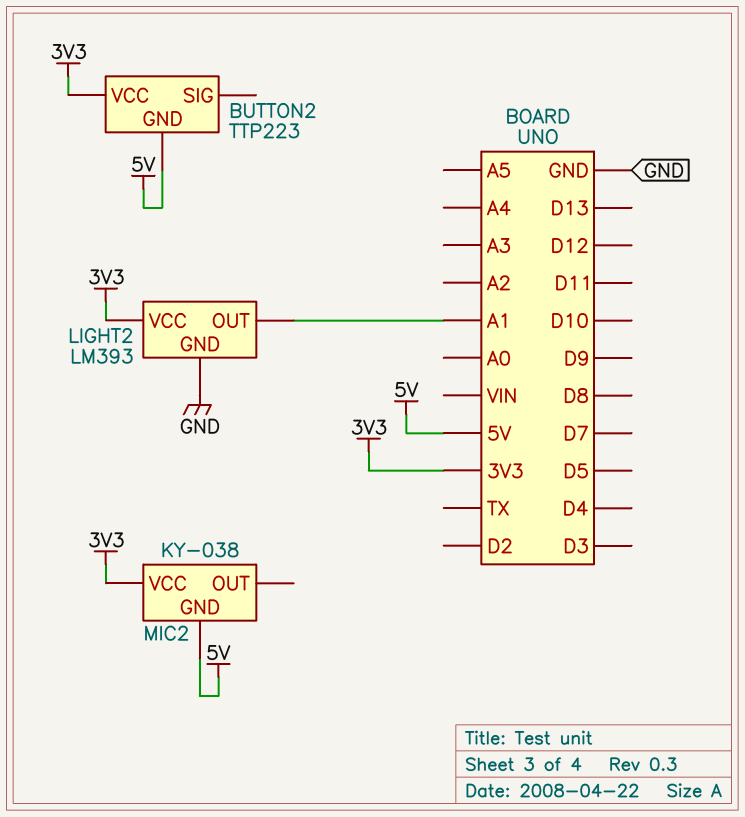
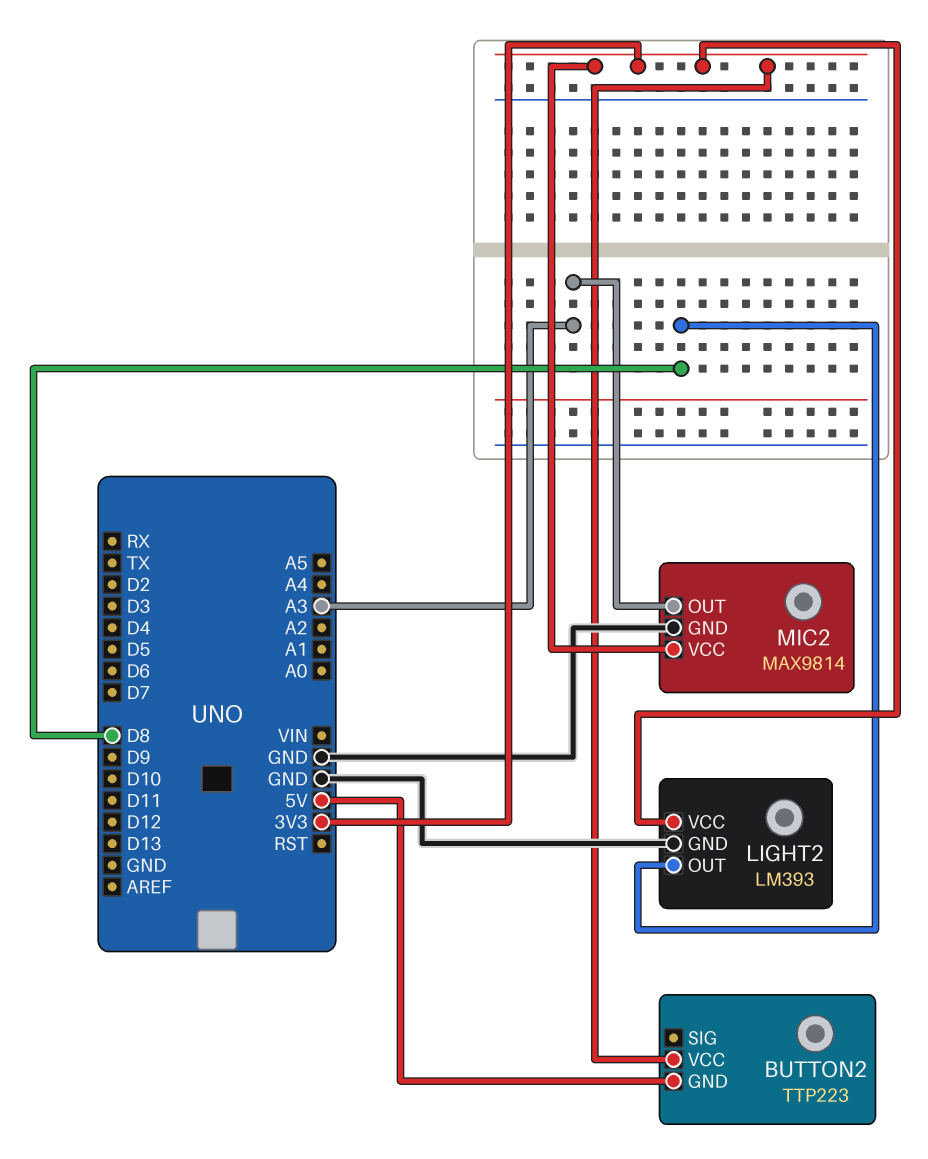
LIGHT2 pin OUT: A1 -> D8
MIC2: KY-038 -> MAX9814
MIC2 pin GND: 5V -> GND
MIC2 pin OUT: none -> A3

